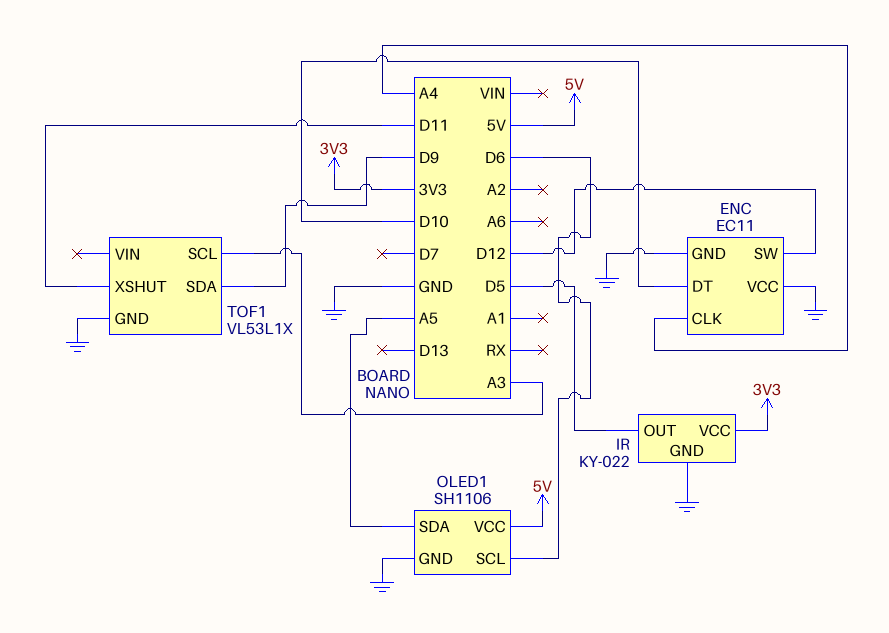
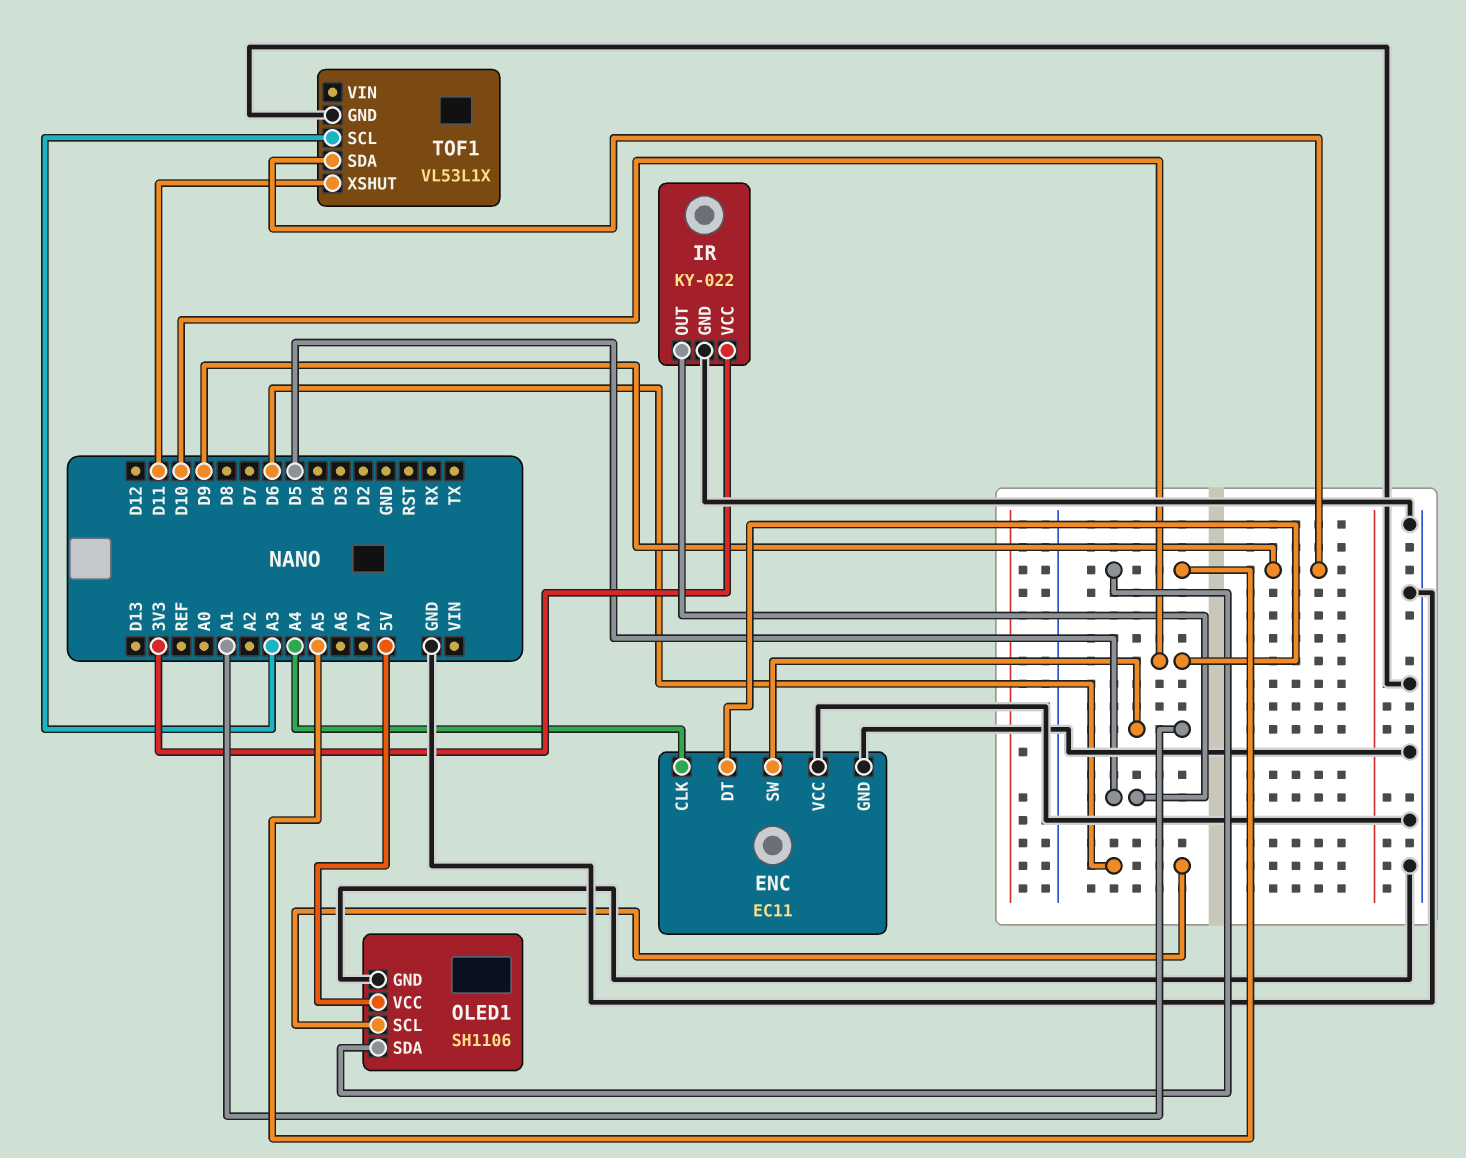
ENC pin SW: D12 -> A1

